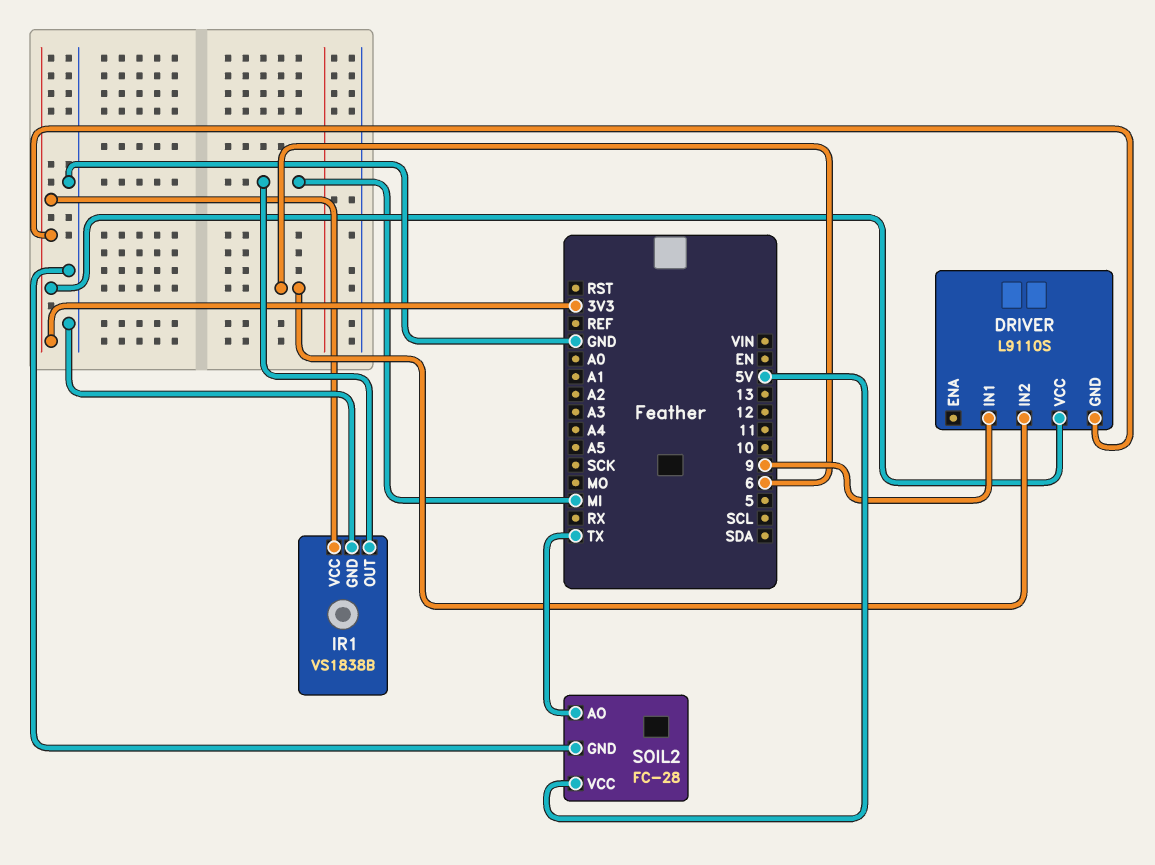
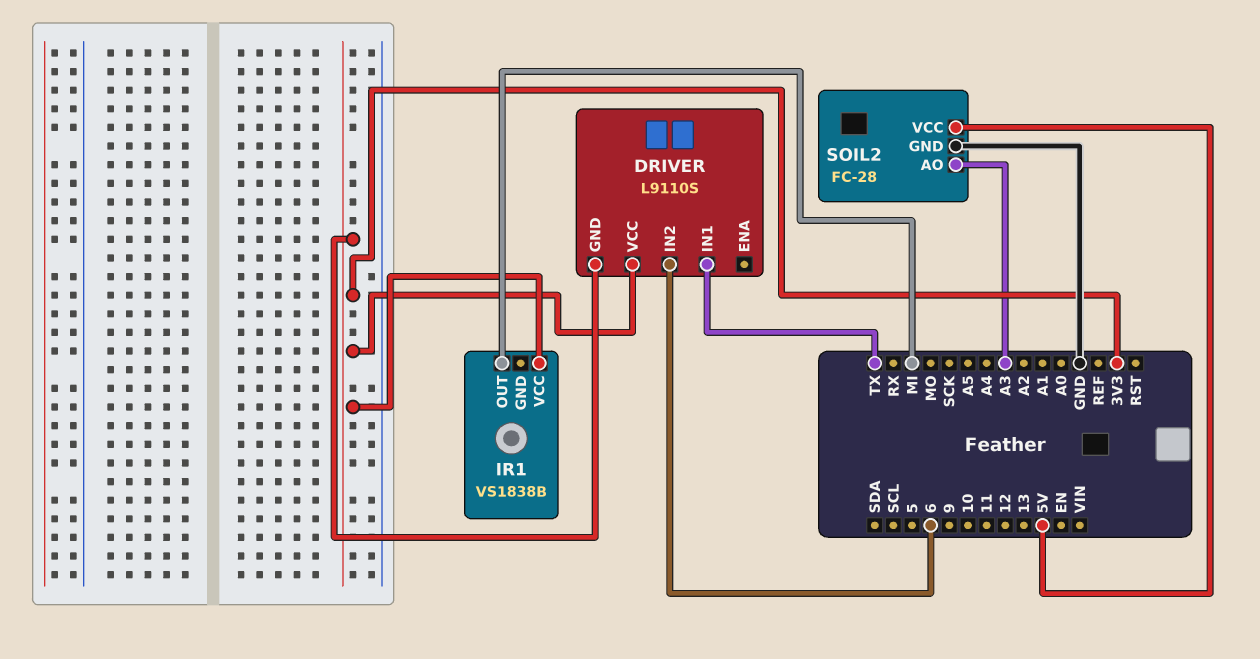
DRIVER pin IN1: 9 -> TX
IR1 pin GND: GND -> none
SOIL2 pin AO: TX -> A3

